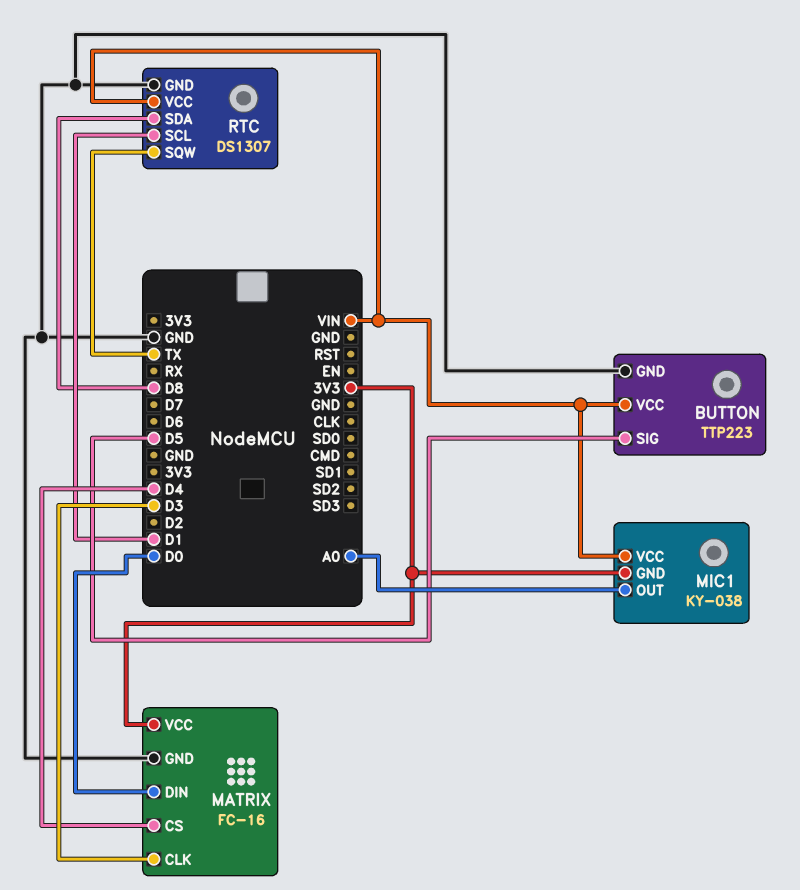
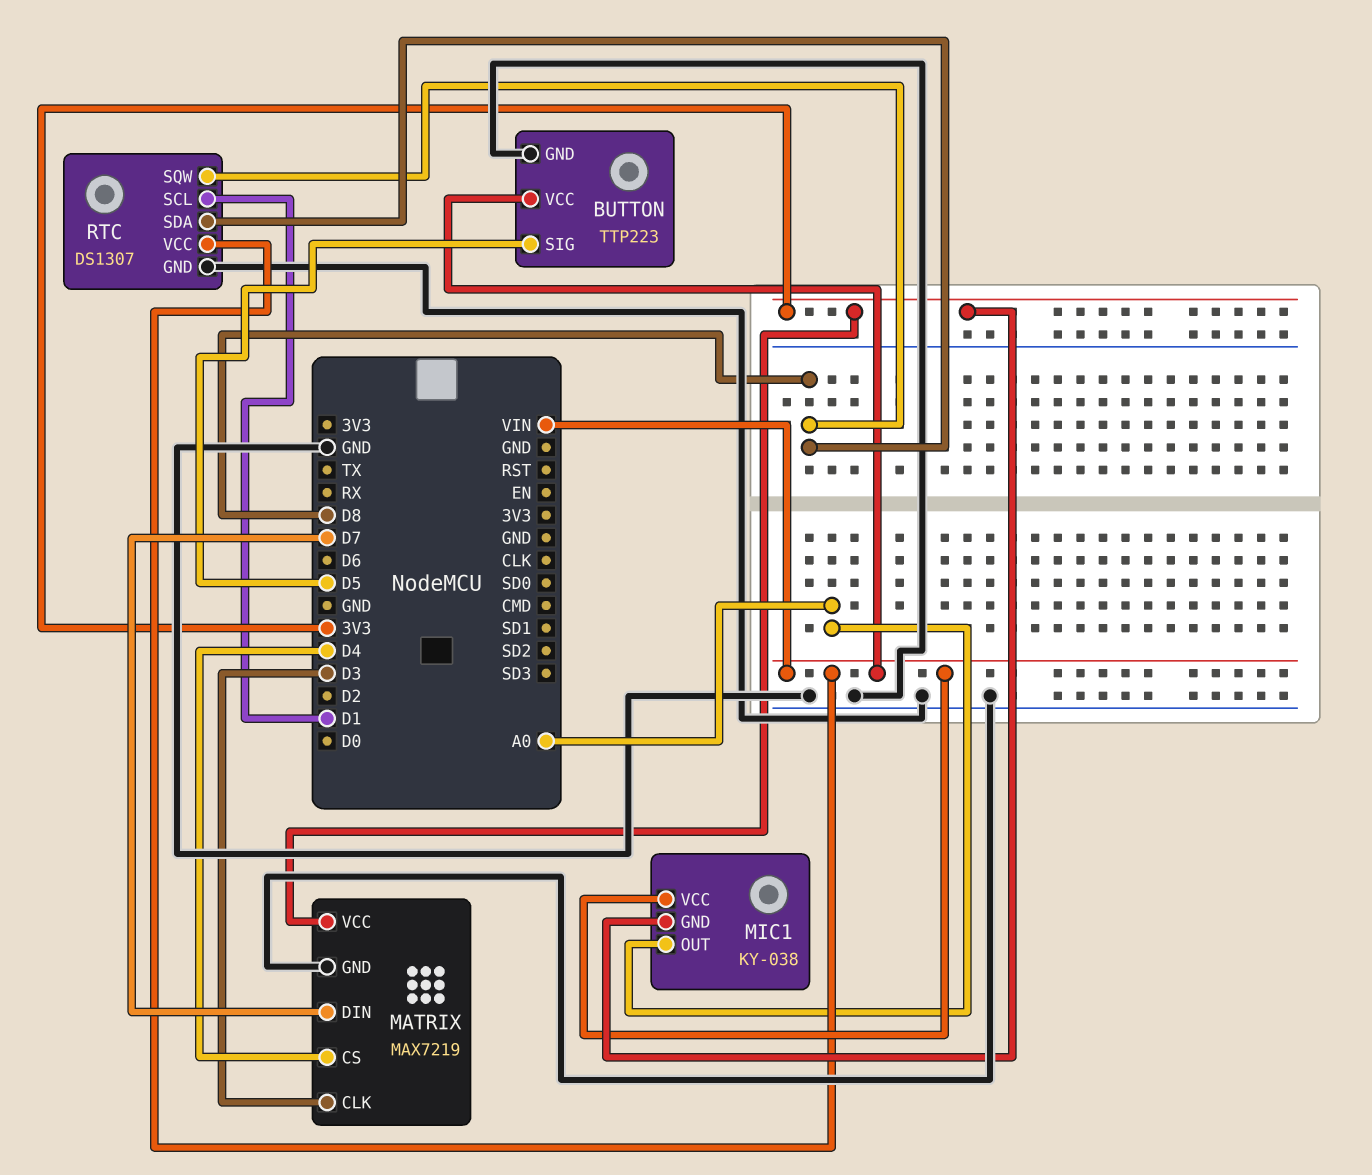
MATRIX: FC-16 -> MAX7219
MATRIX pin DIN: D0 -> D7
RTC pin SQW: TX -> D8

